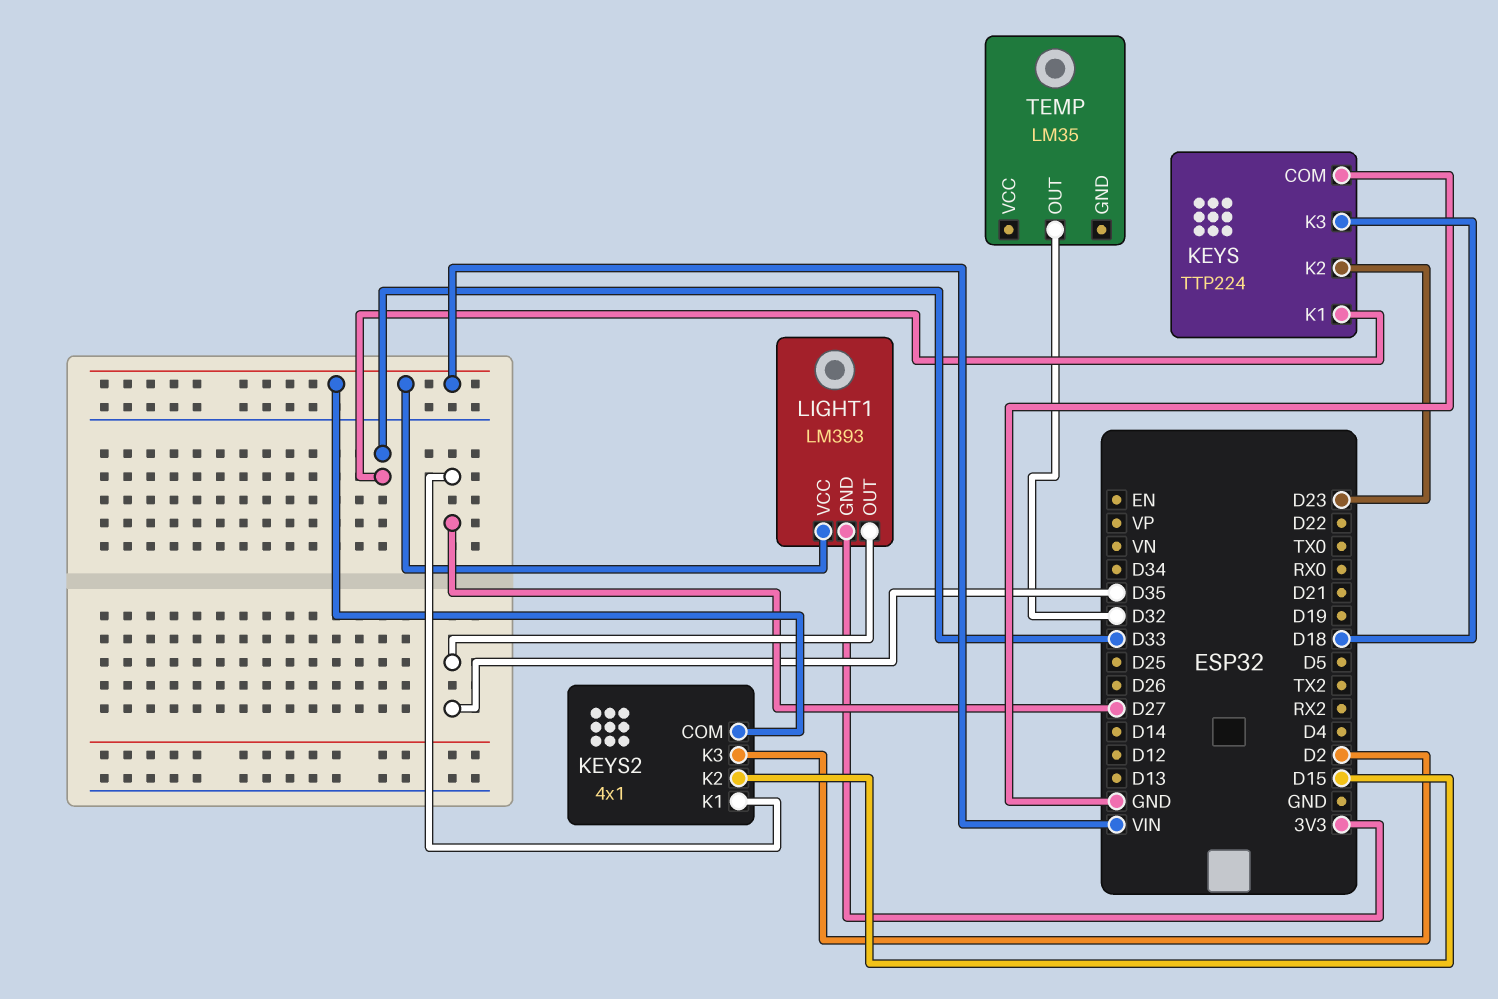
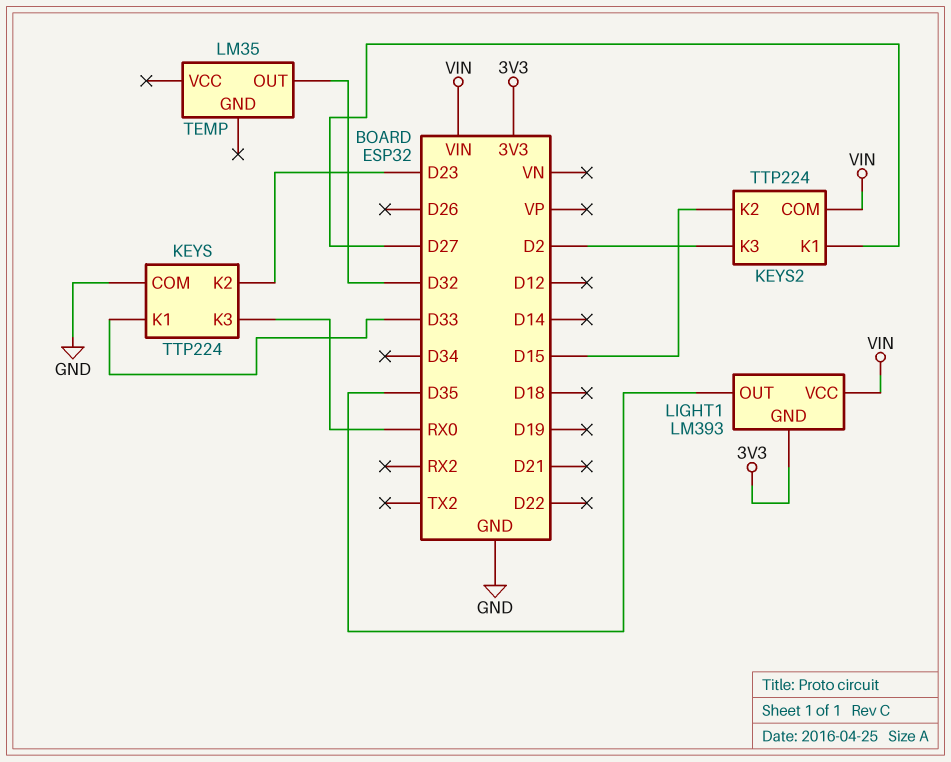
KEYS pin K3: D18 -> RX0
KEYS2: 4x1 -> TTP224

